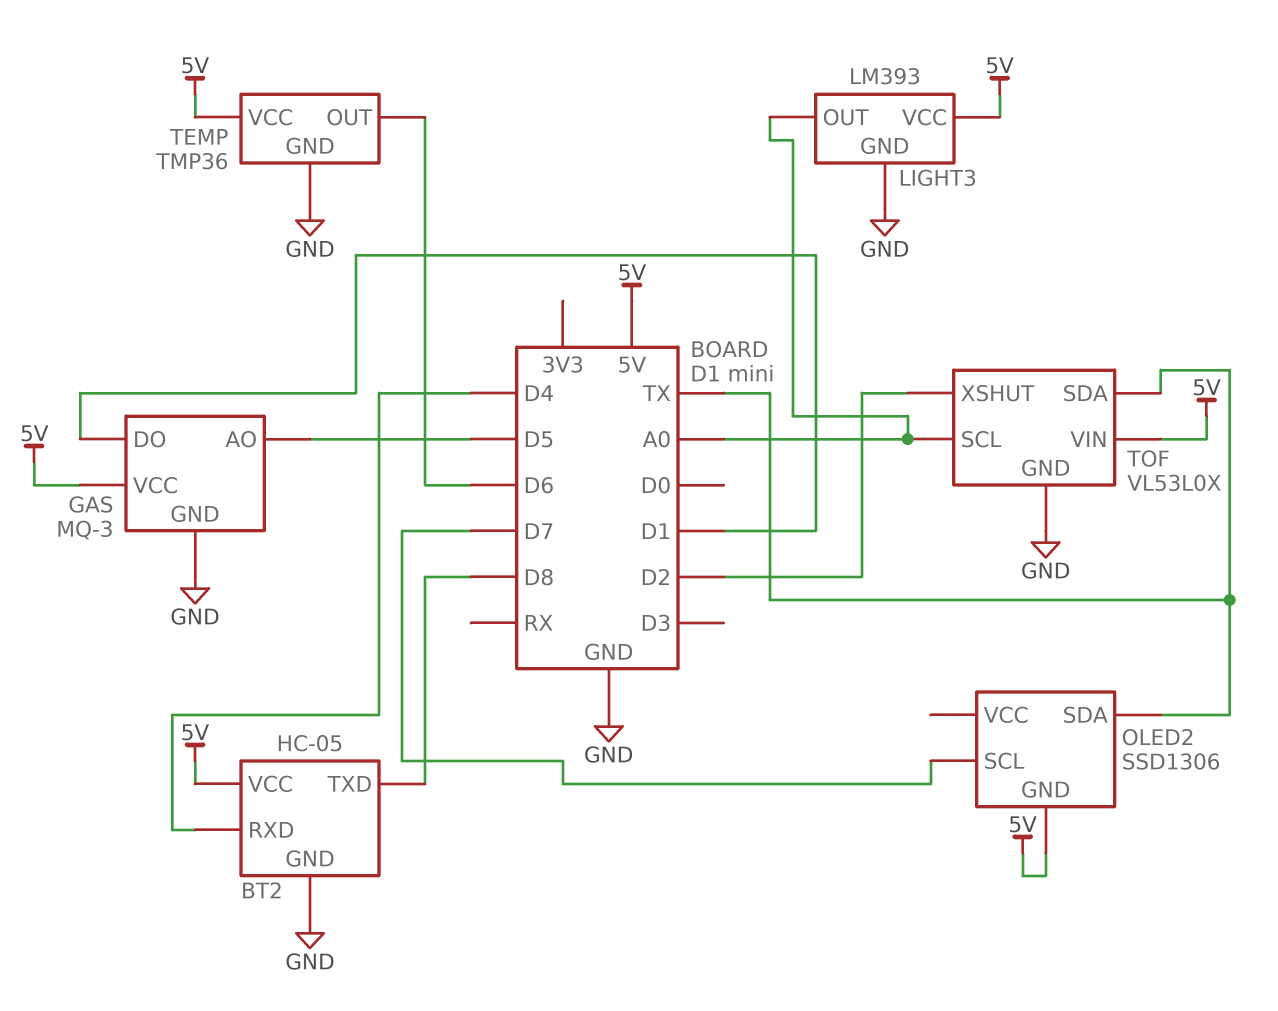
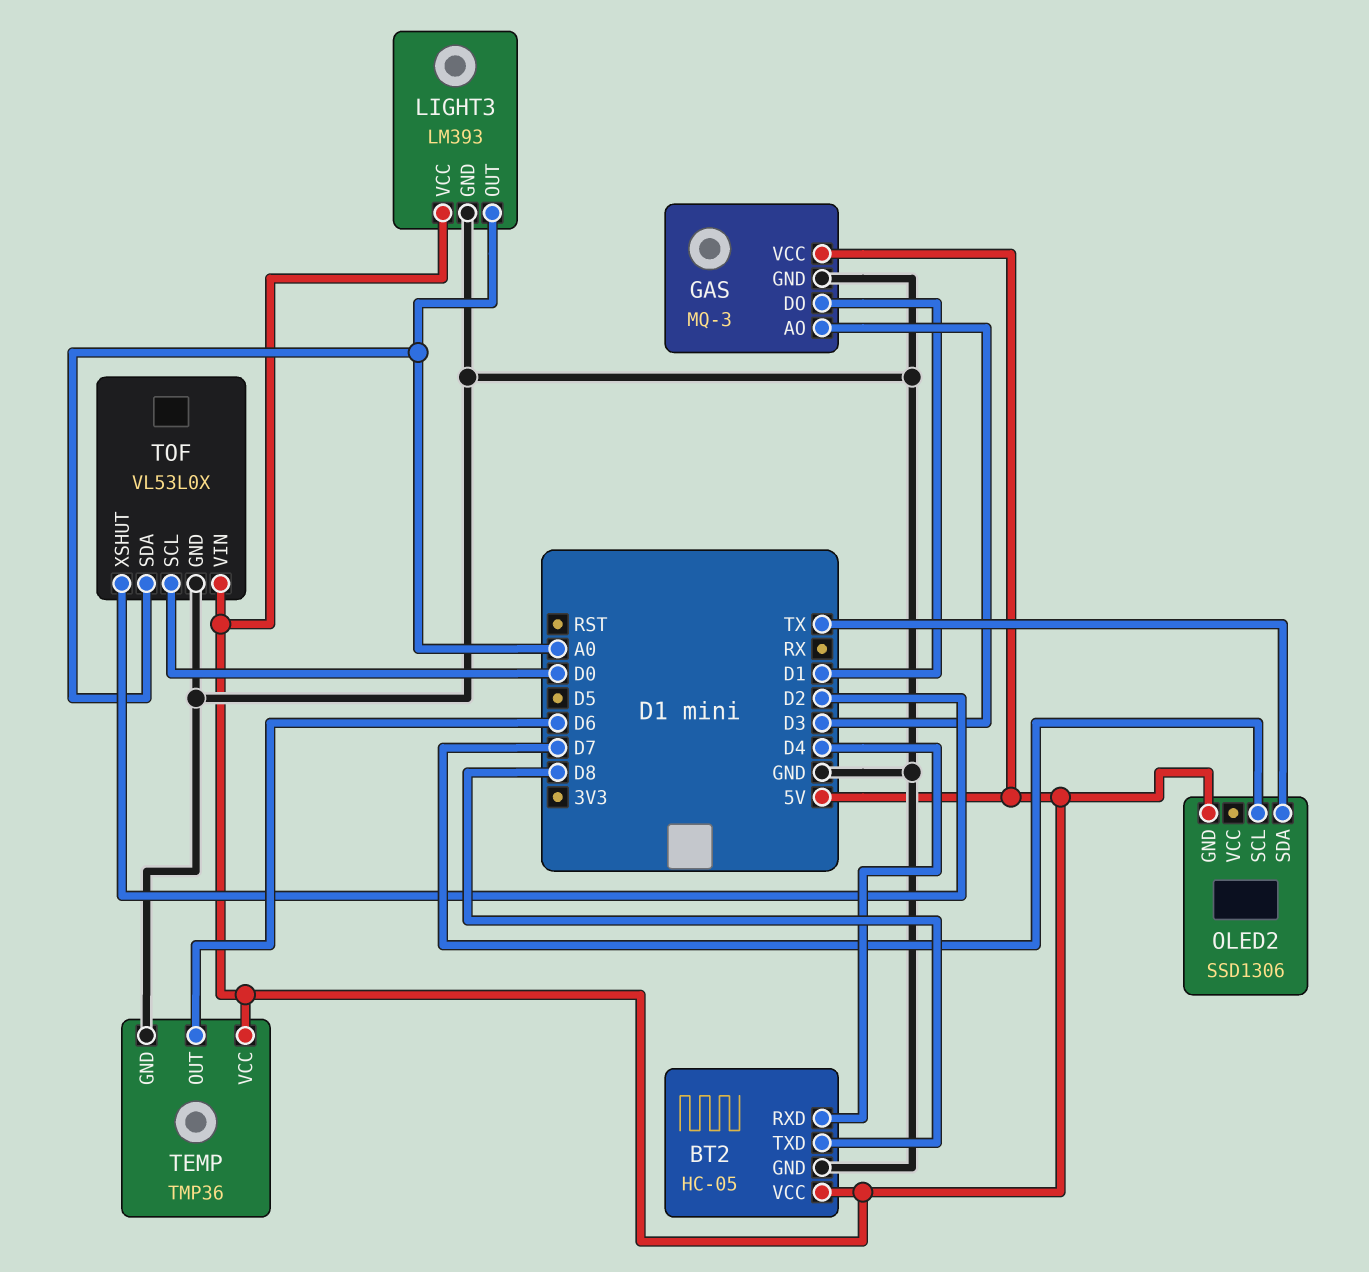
GAS pin AO: D5 -> D3
TOF pin SCL: A0 -> D0
TOF pin SDA: TX -> A0

